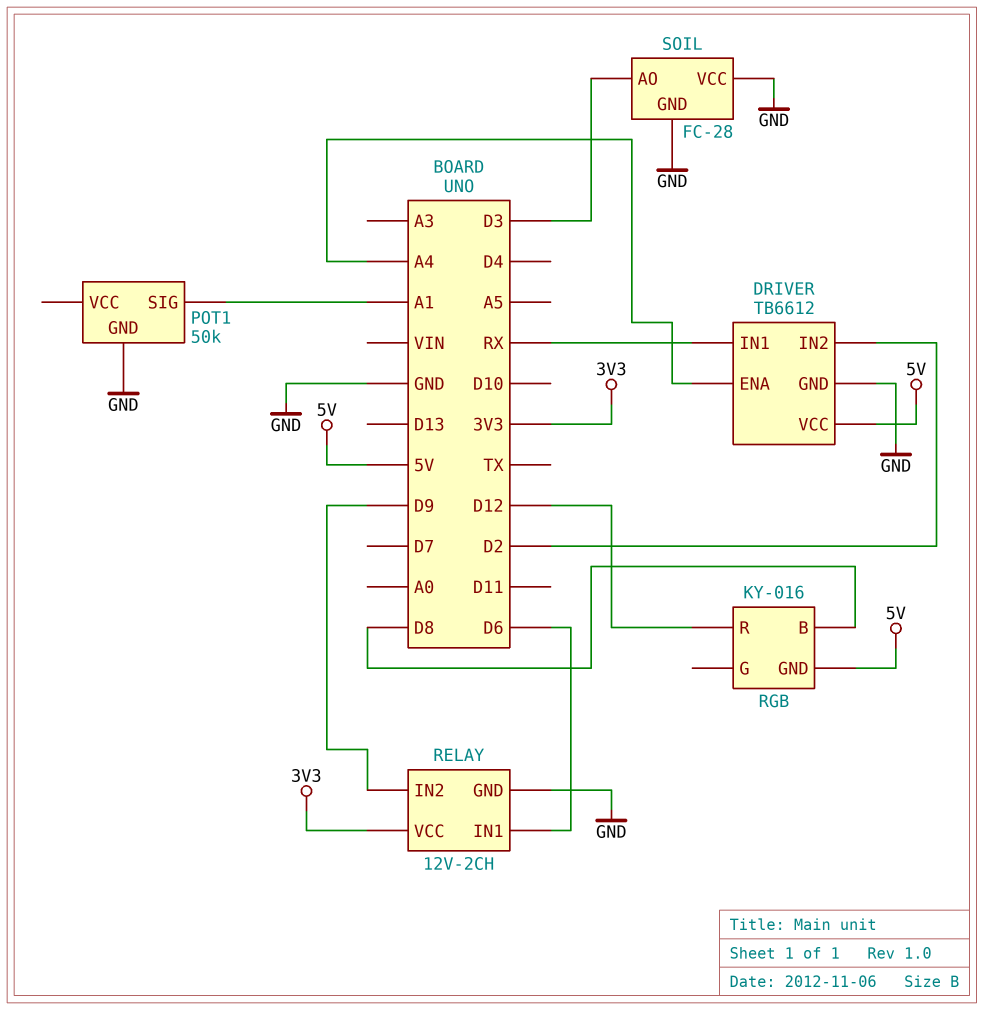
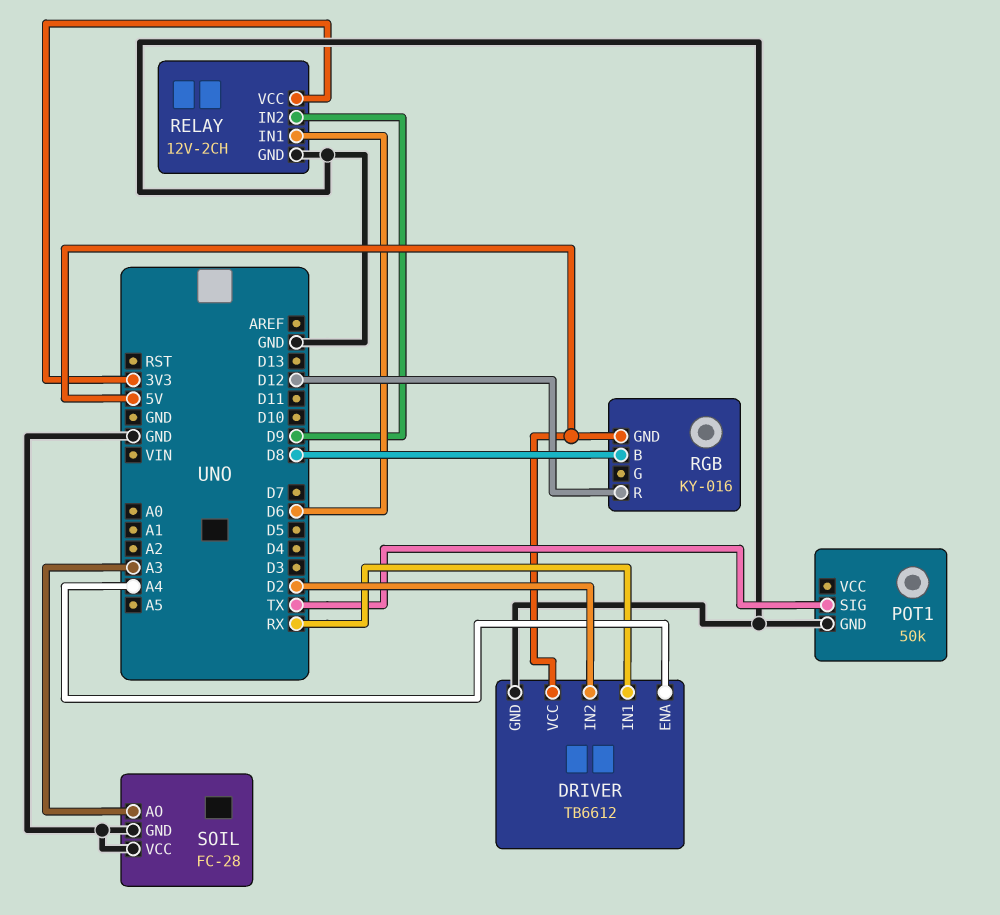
POT1 pin SIG: A1 -> TX
SOIL pin AO: D3 -> A3

